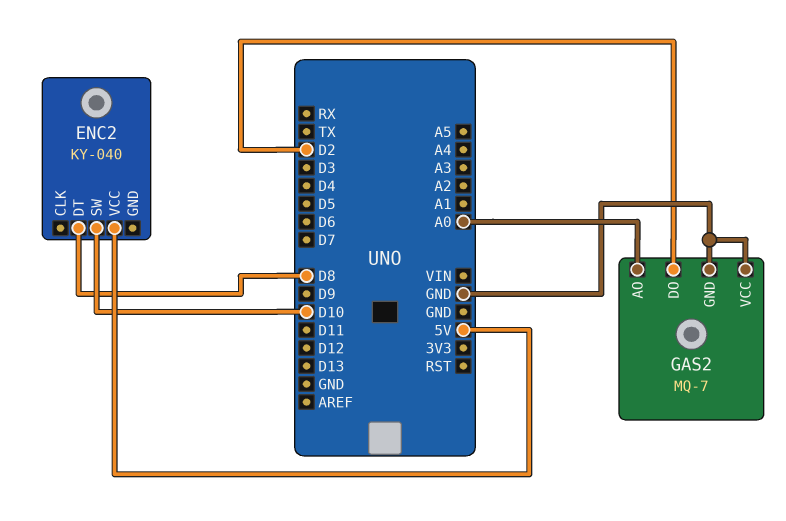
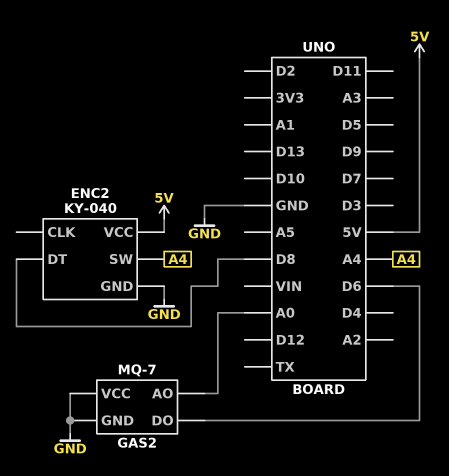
ENC2 pin GND: none -> GND
ENC2 pin SW: D10 -> A4
GAS2 pin DO: D2 -> D6

